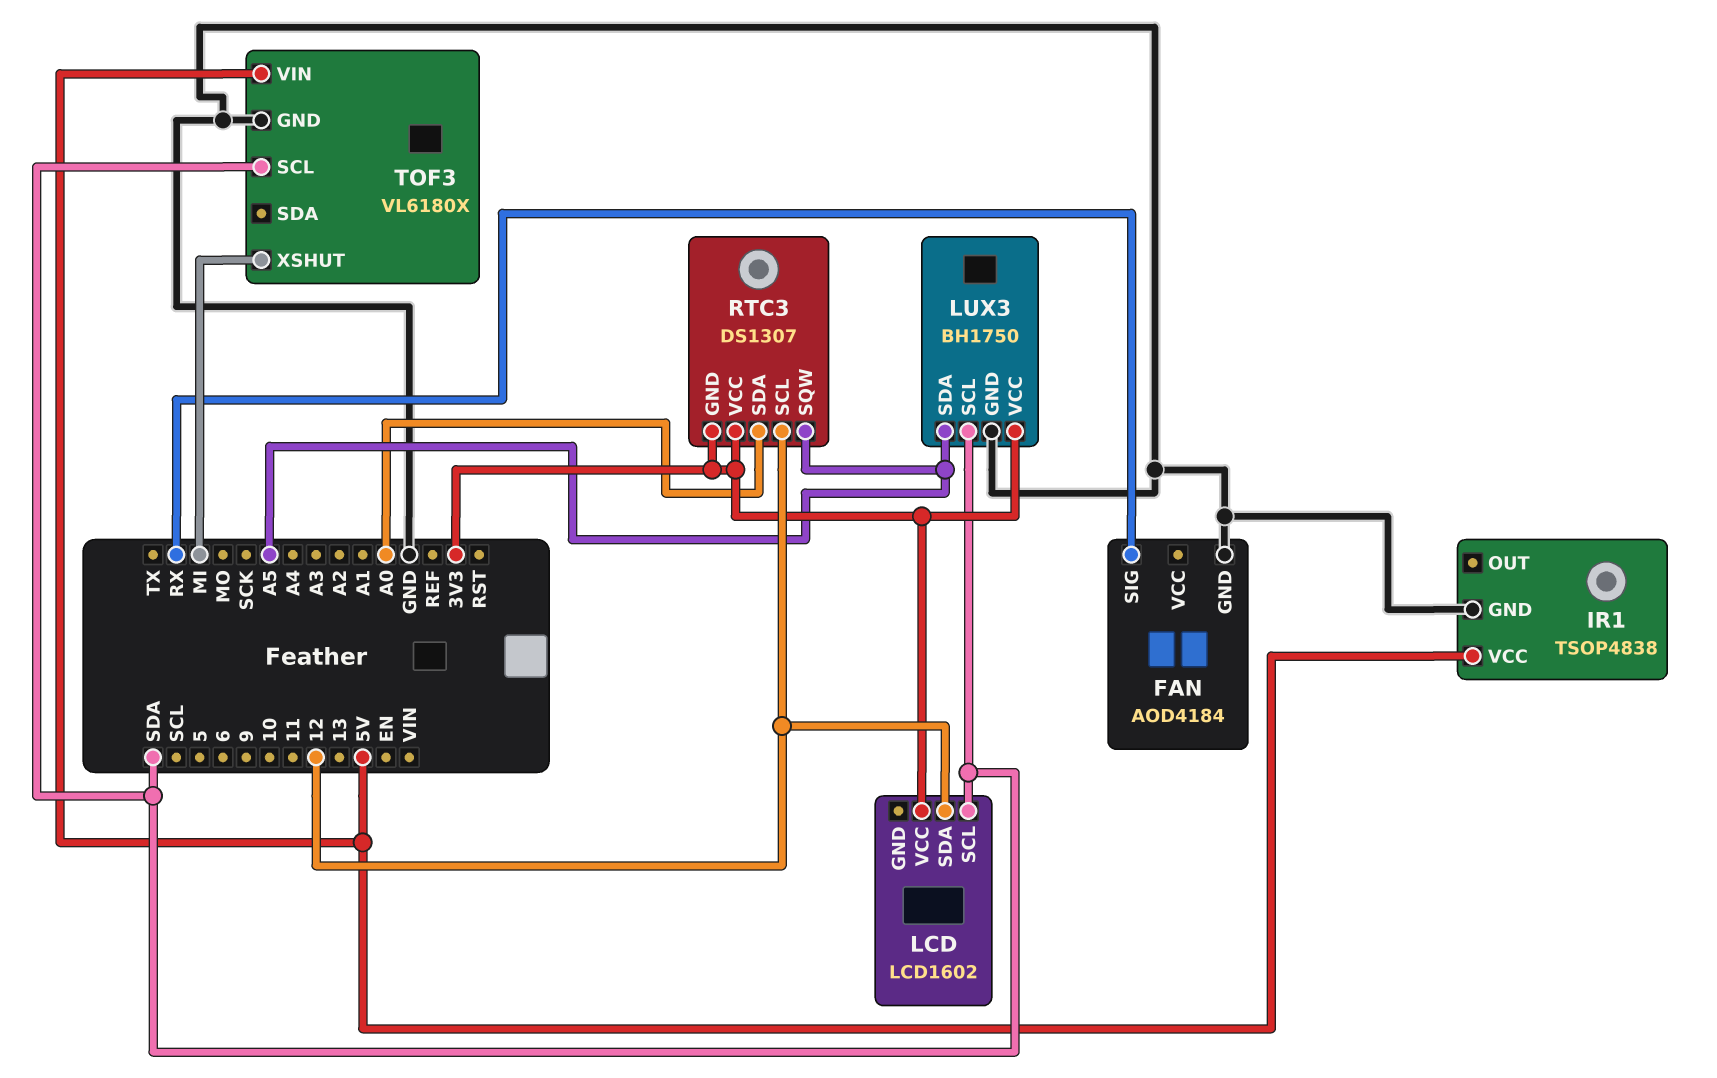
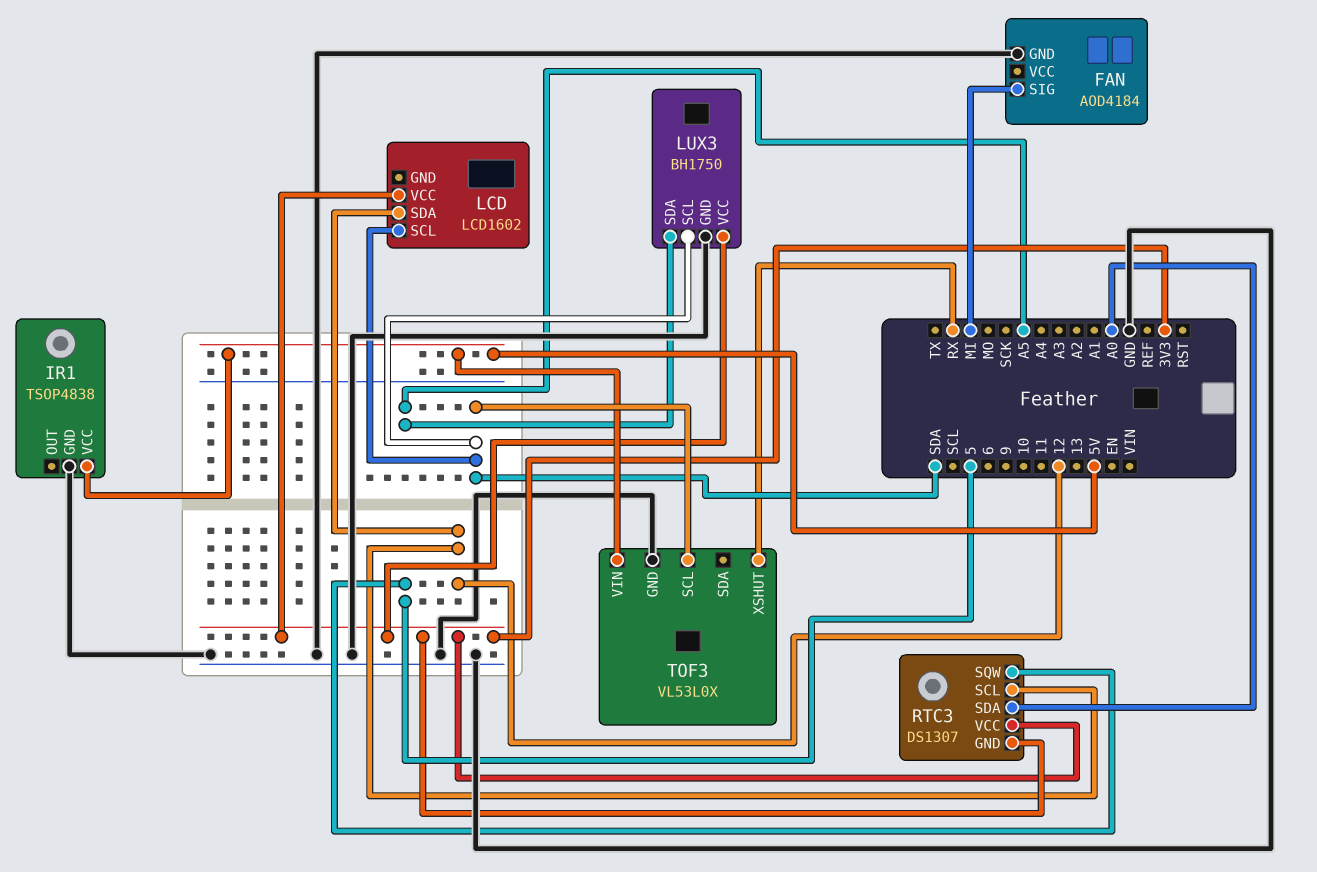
FAN pin SIG: RX -> MI
RTC3 pin SQW: A5 -> 5
TOF3: VL6180X -> VL53L0X
TOF3 pin XSHUT: MI -> RX

